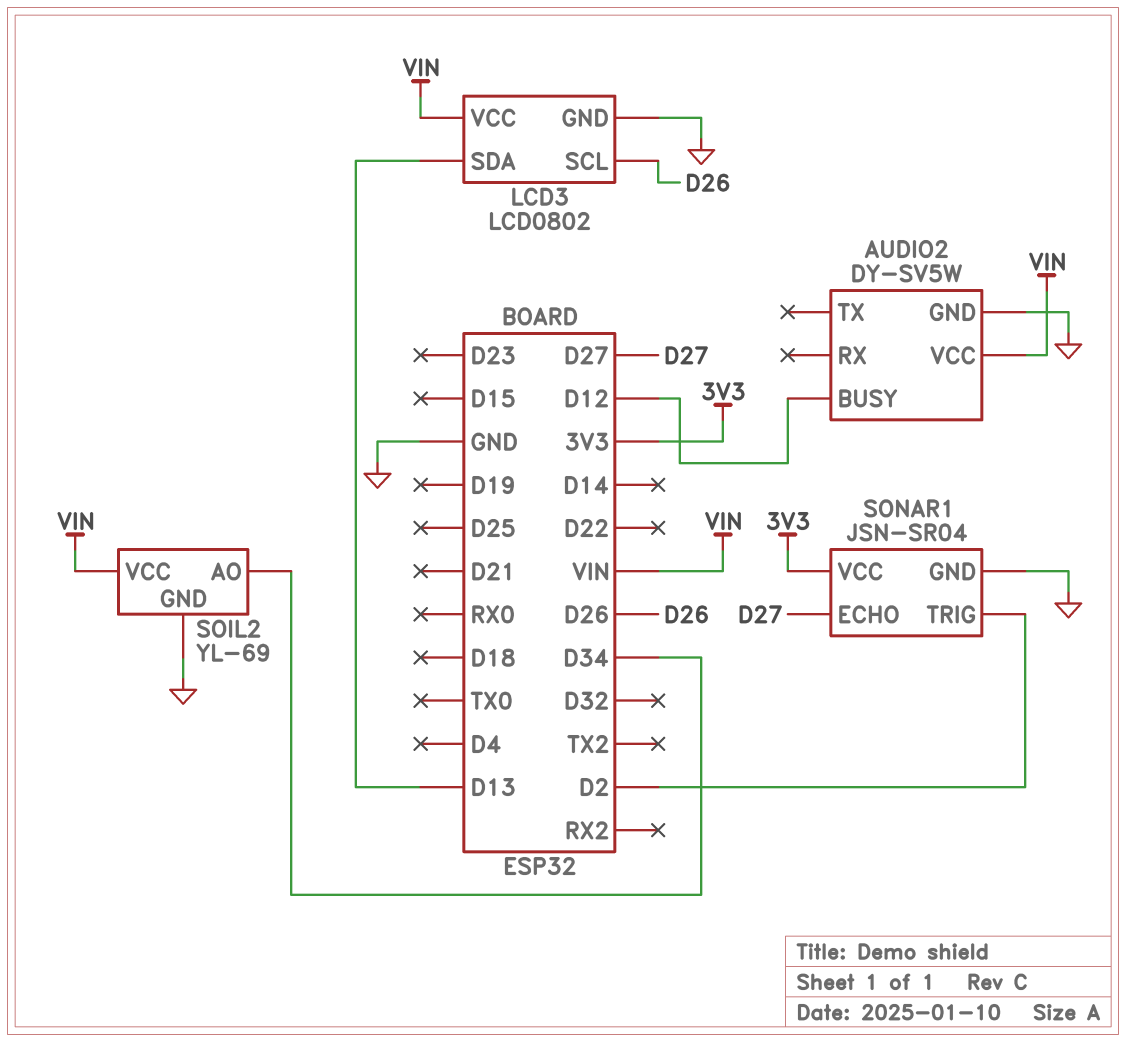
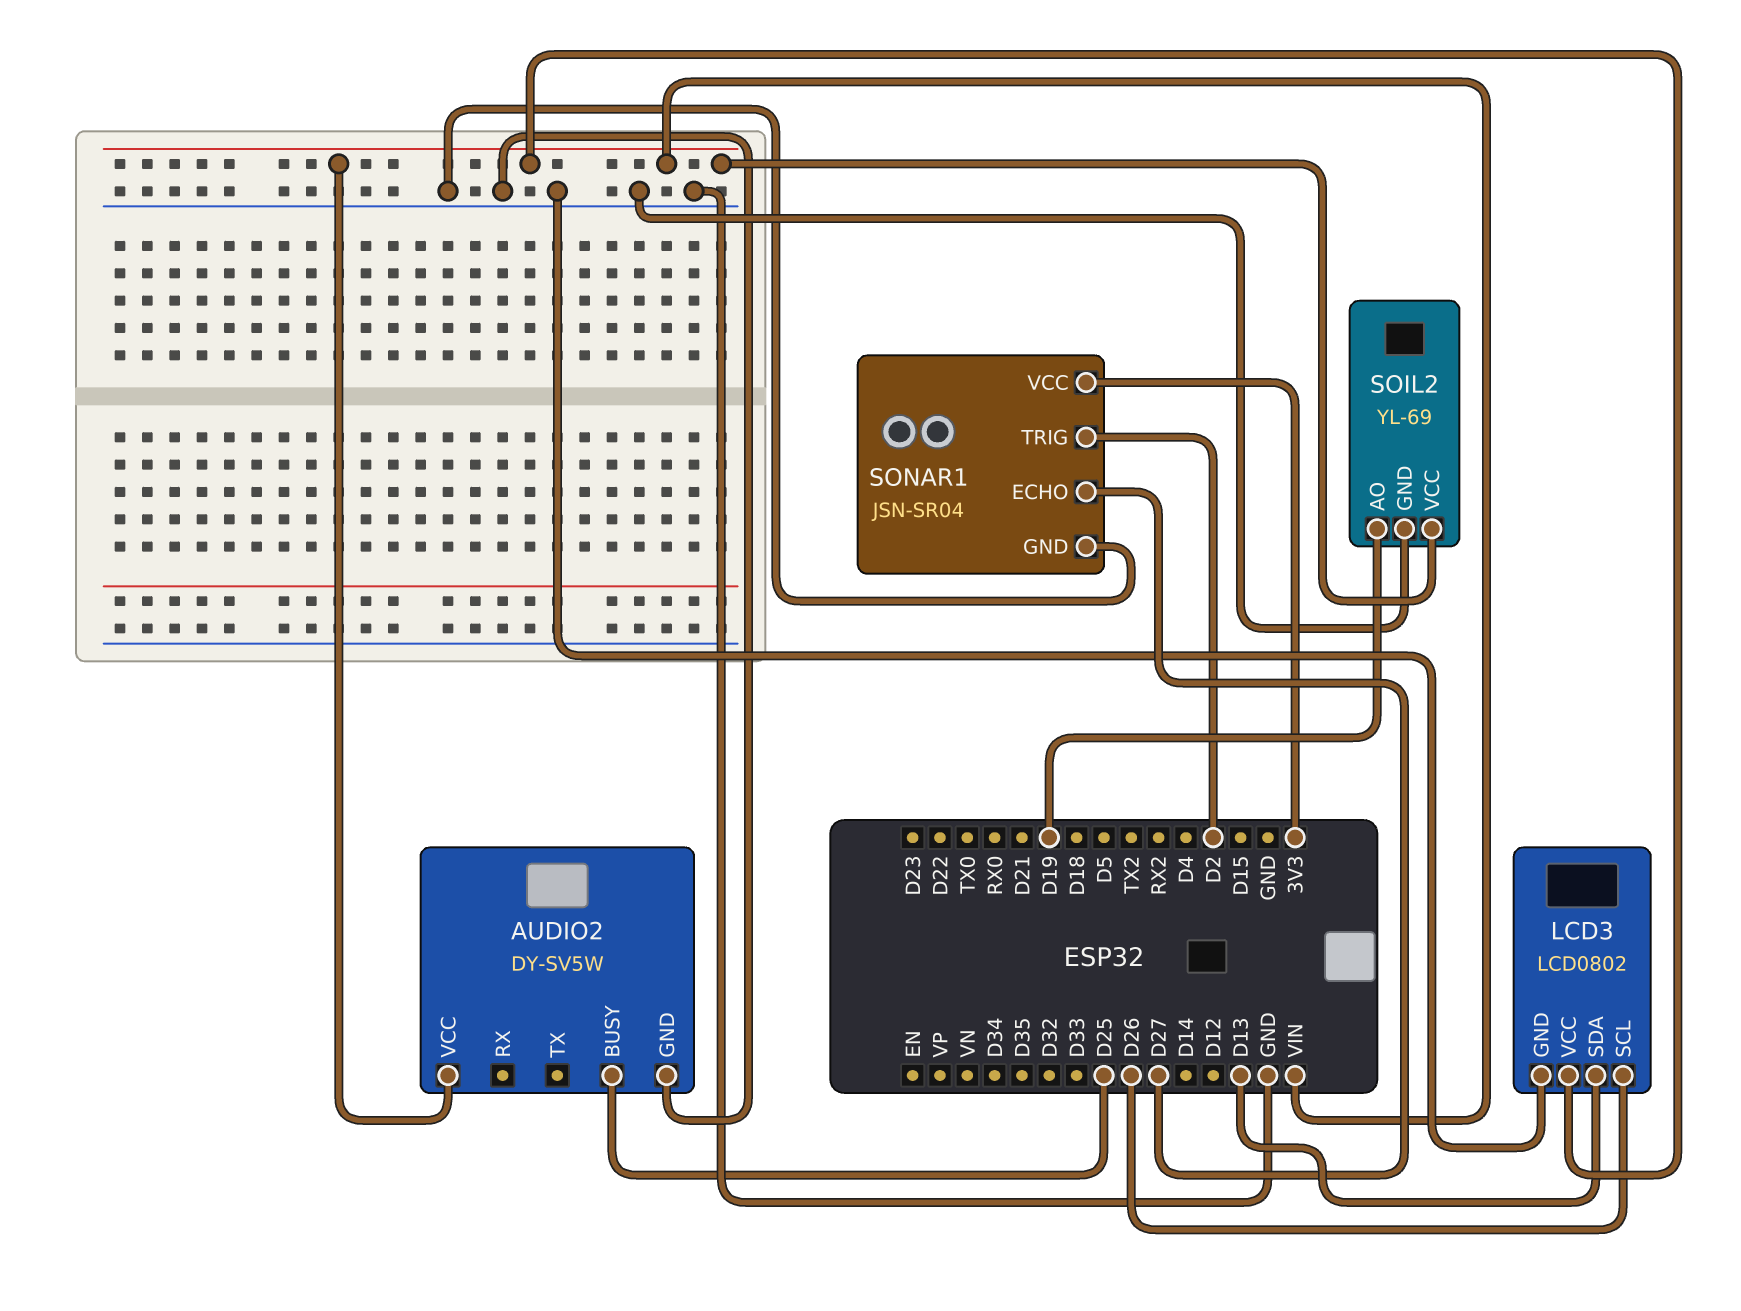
AUDIO2 pin BUSY: D12 -> D25
SOIL2 pin AO: D34 -> D19

